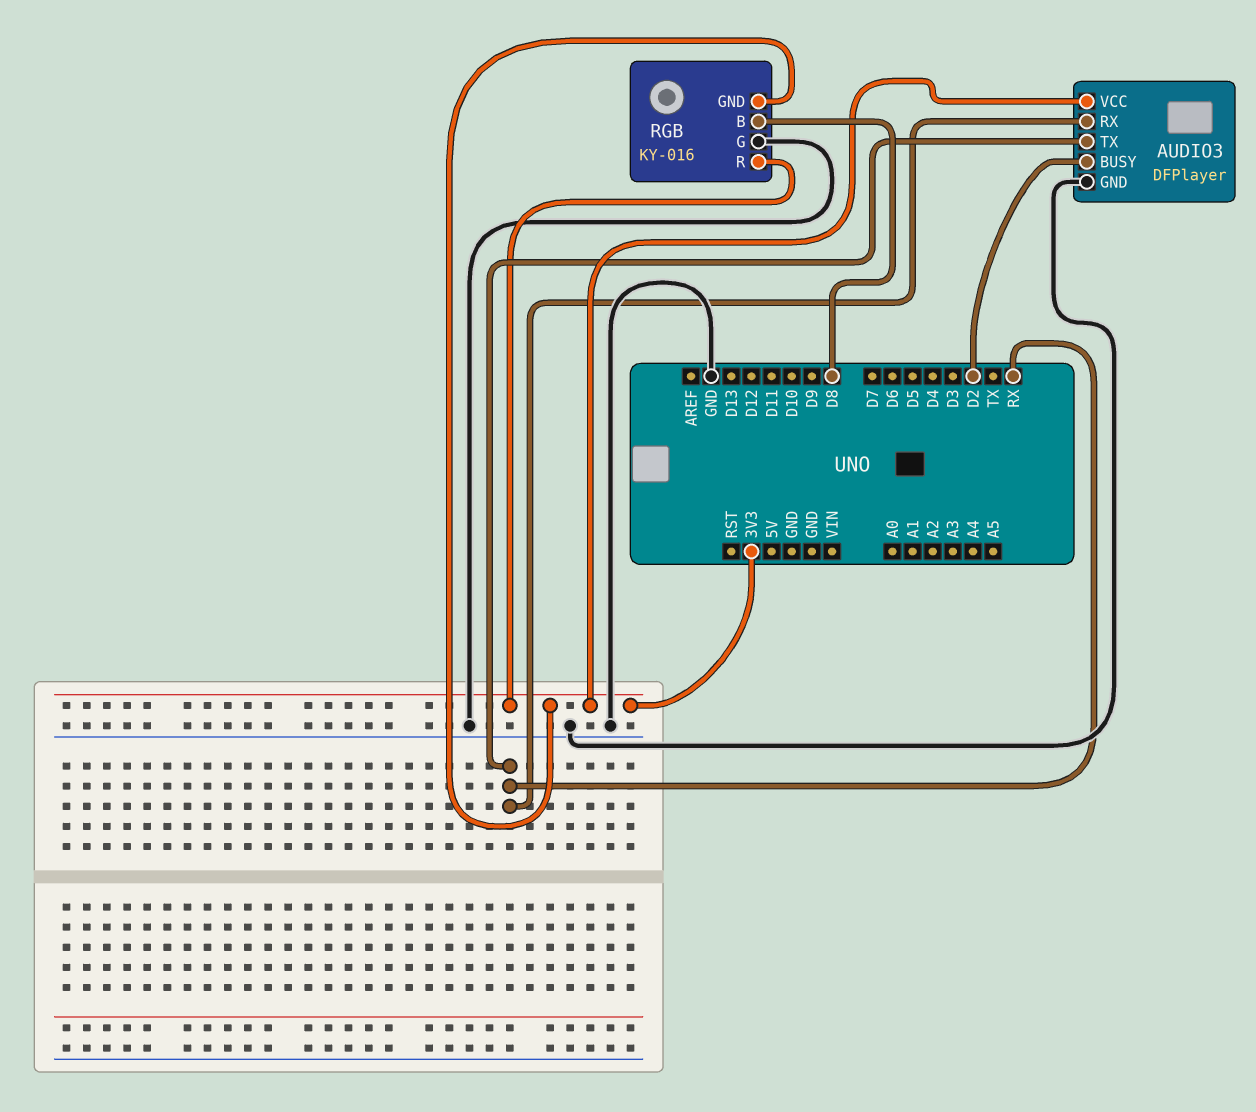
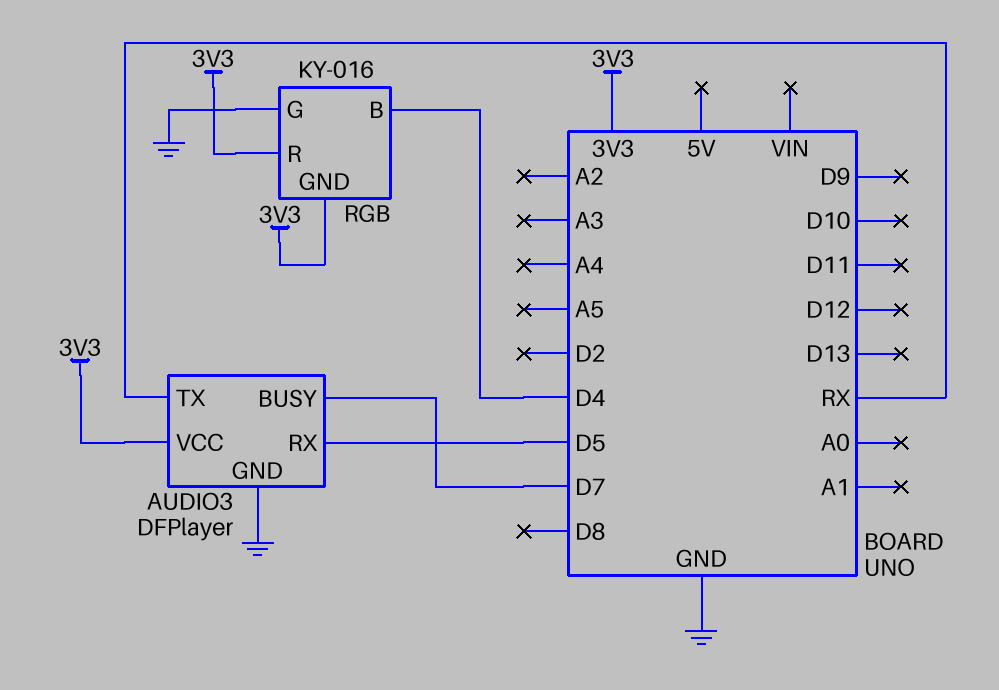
AUDIO3 pin BUSY: D2 -> D7
AUDIO3 pin RX: RX -> D5
RGB pin B: D8 -> D4

